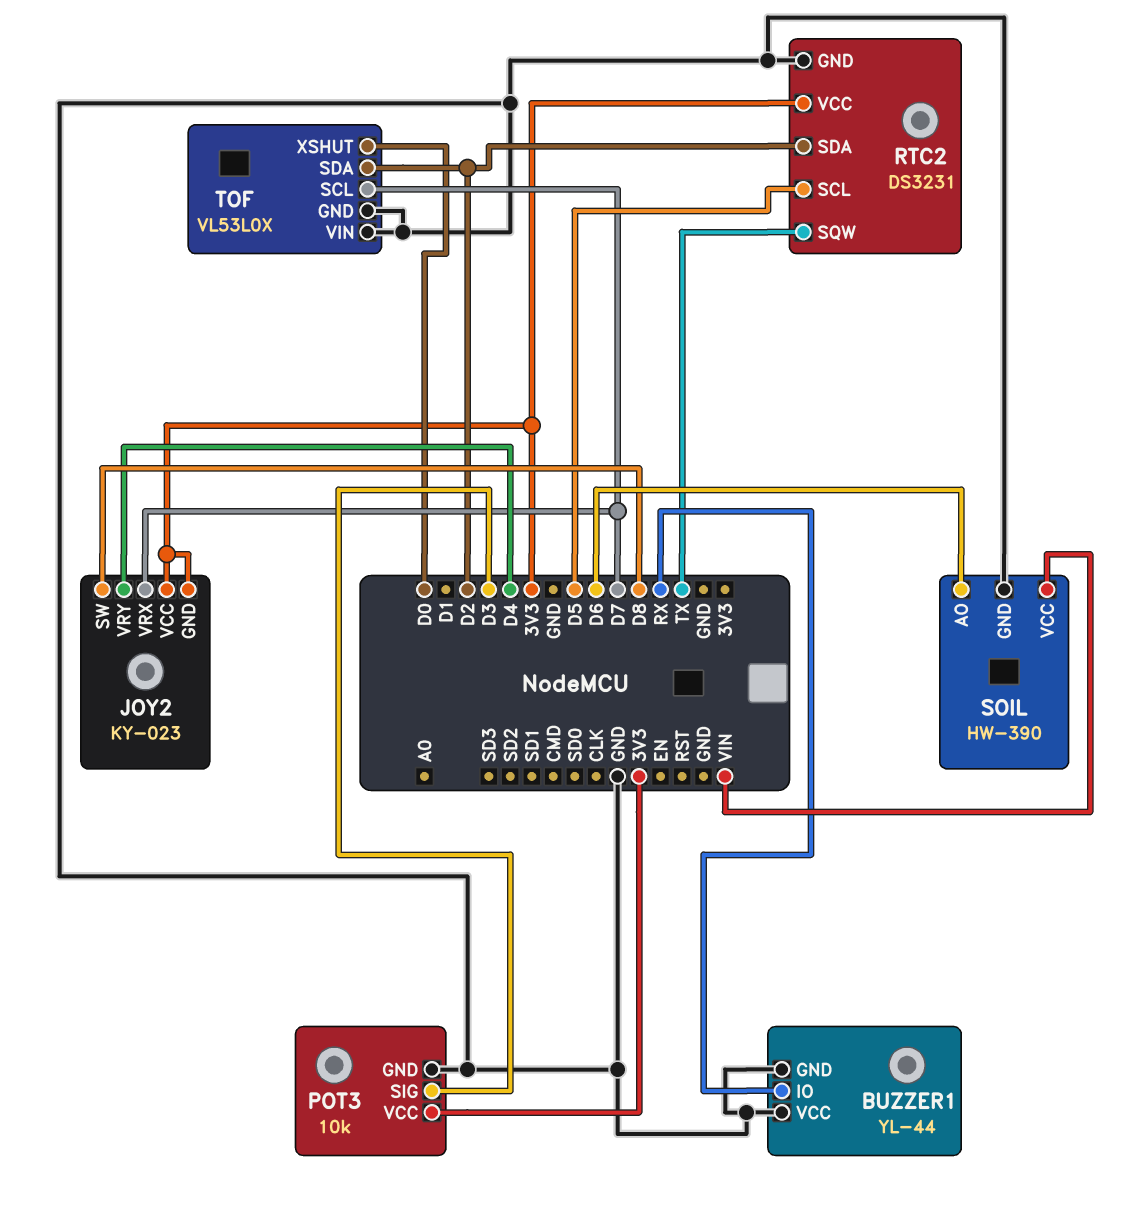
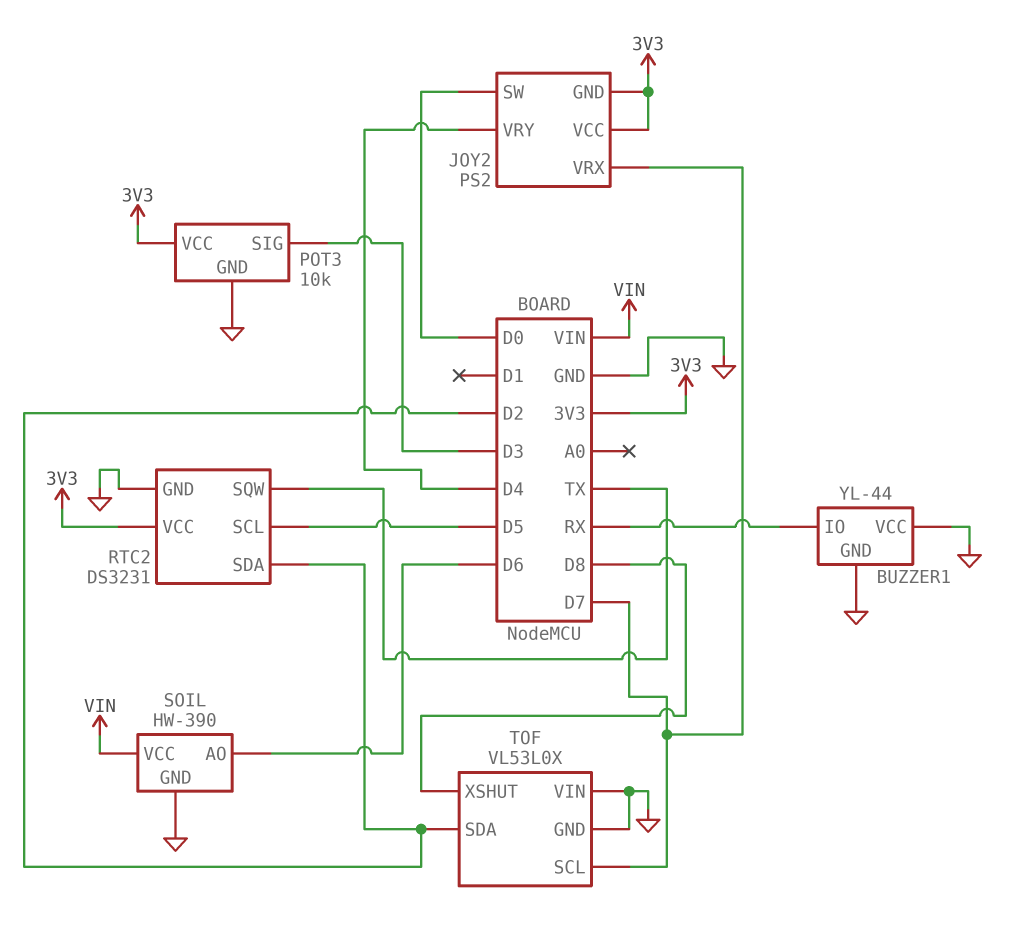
JOY2: KY-023 -> PS2
JOY2 pin SW: D8 -> D0
TOF pin XSHUT: D0 -> D8

